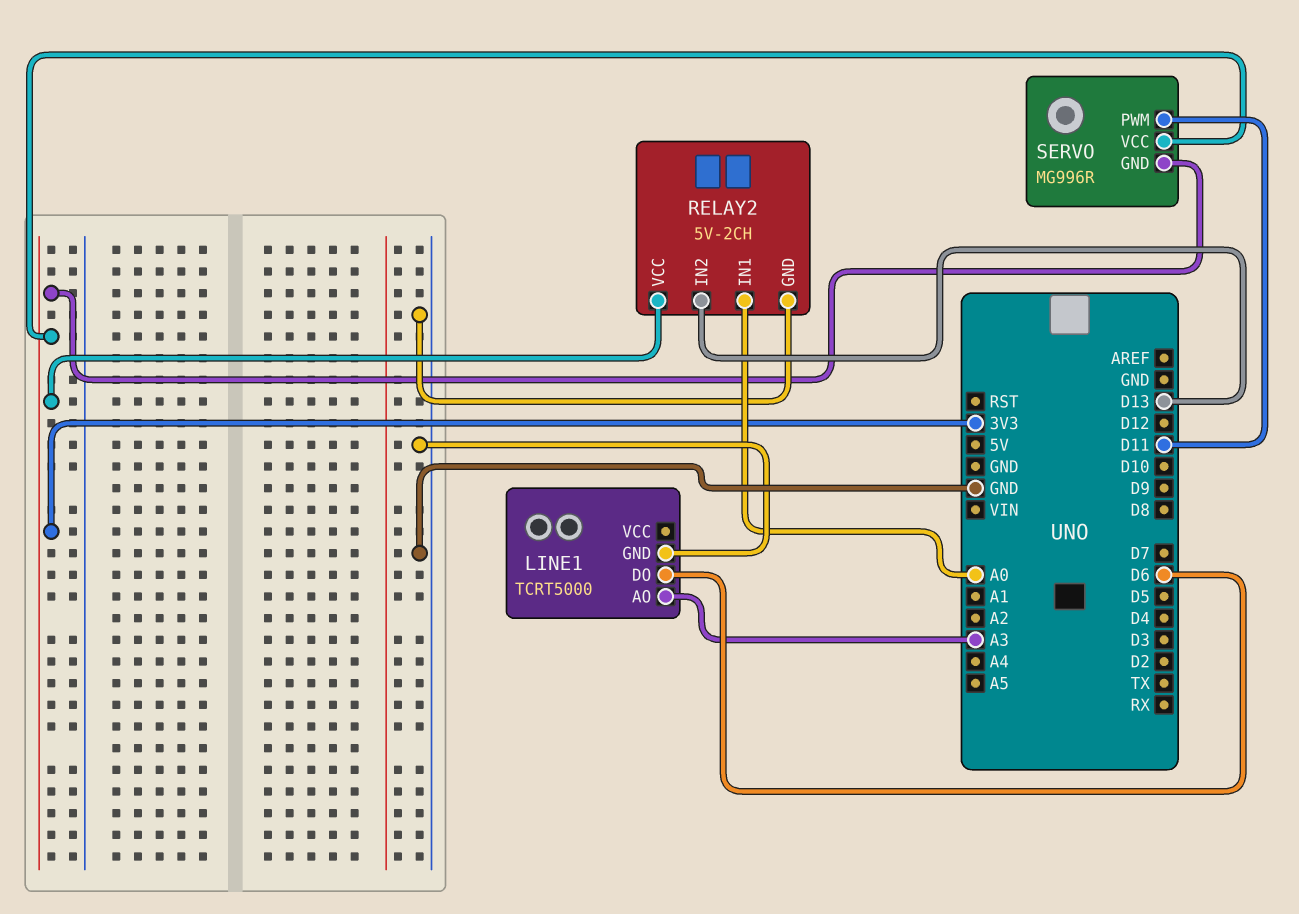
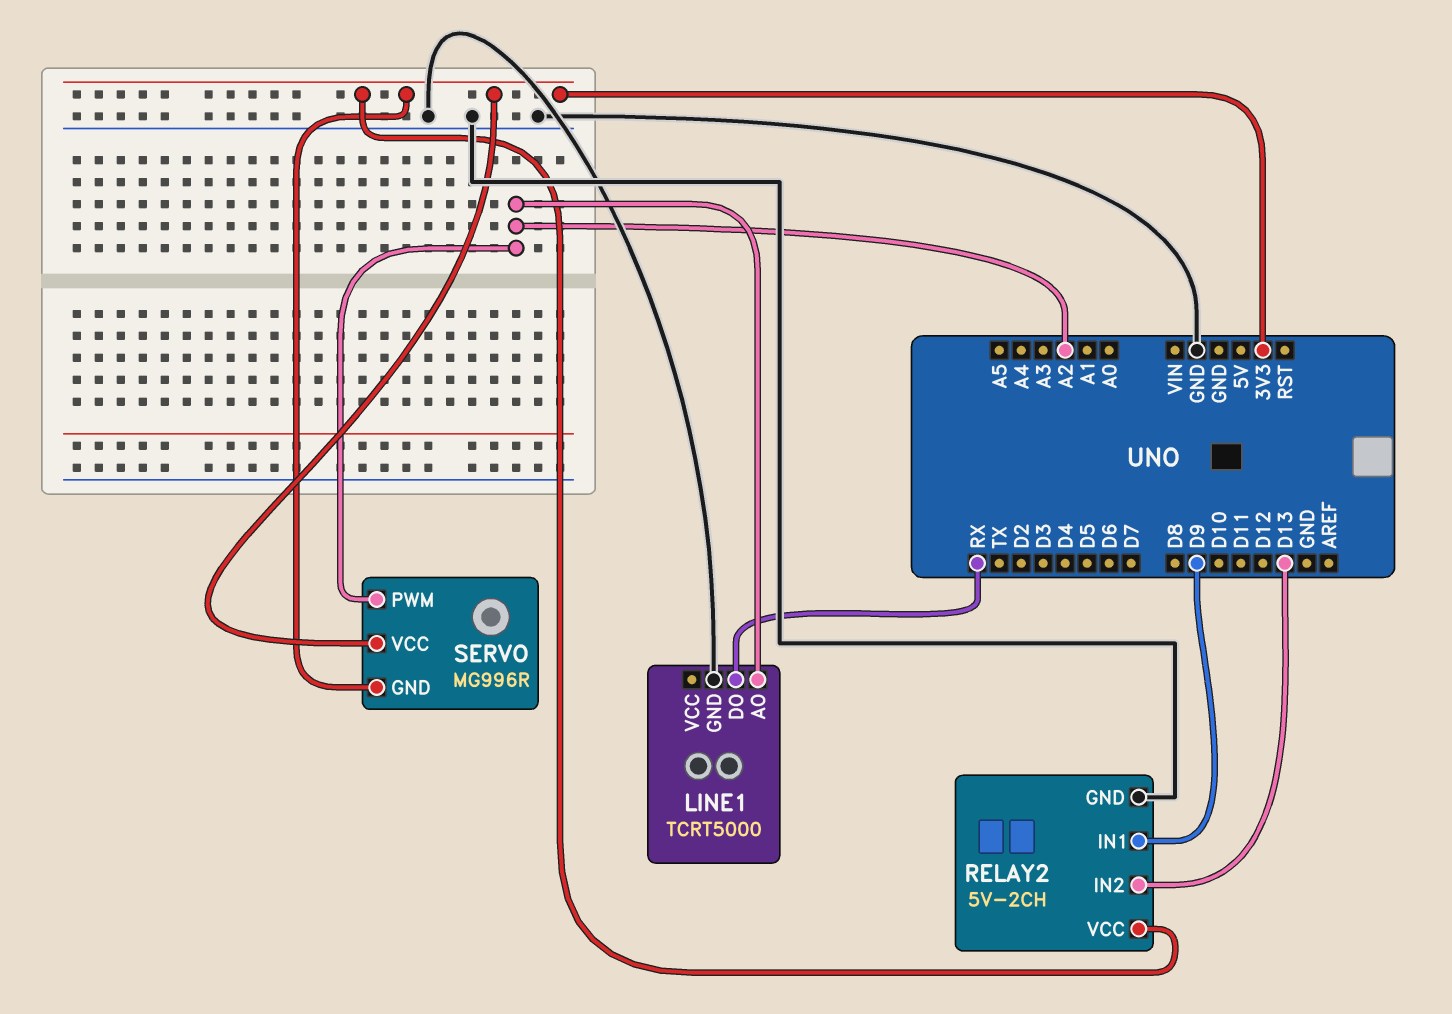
LINE1 pin AO: A3 -> A2
LINE1 pin DO: D6 -> RX
RELAY2 pin IN1: A0 -> D9
SERVO pin PWM: D11 -> A2

